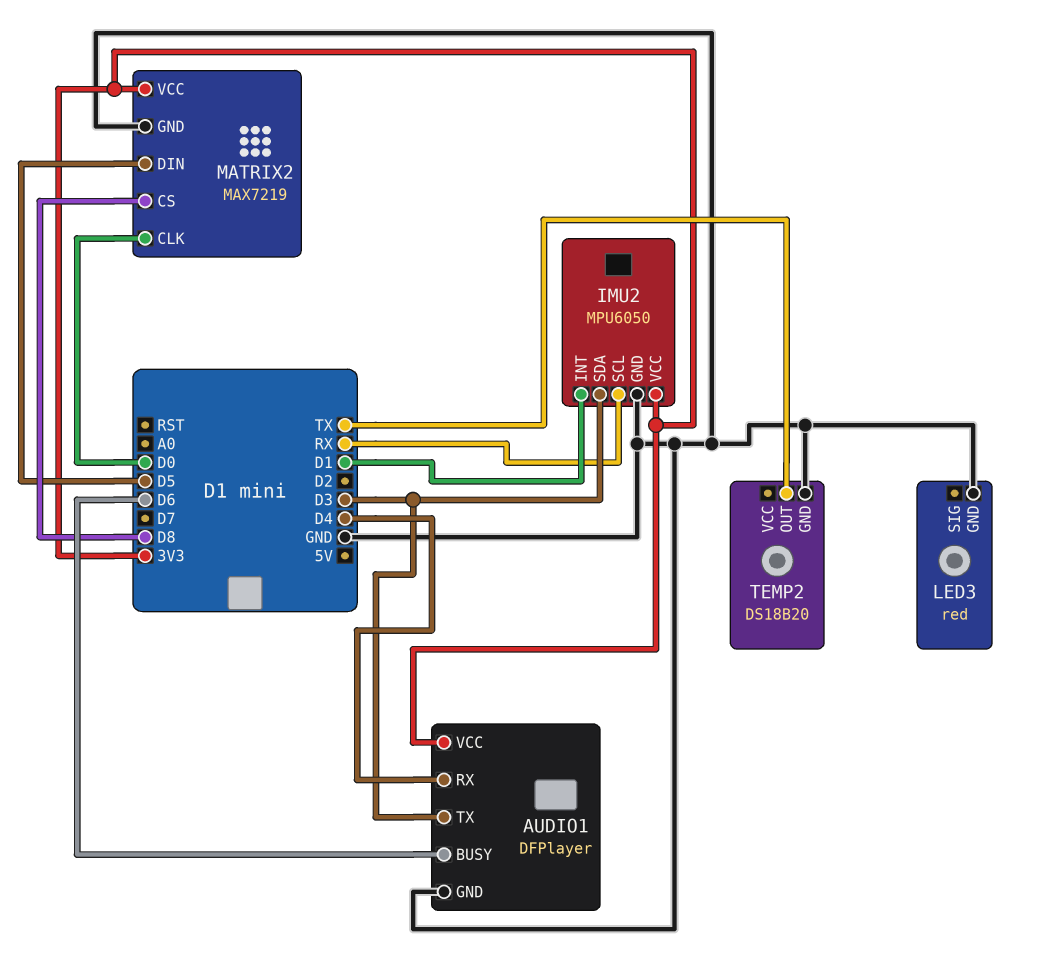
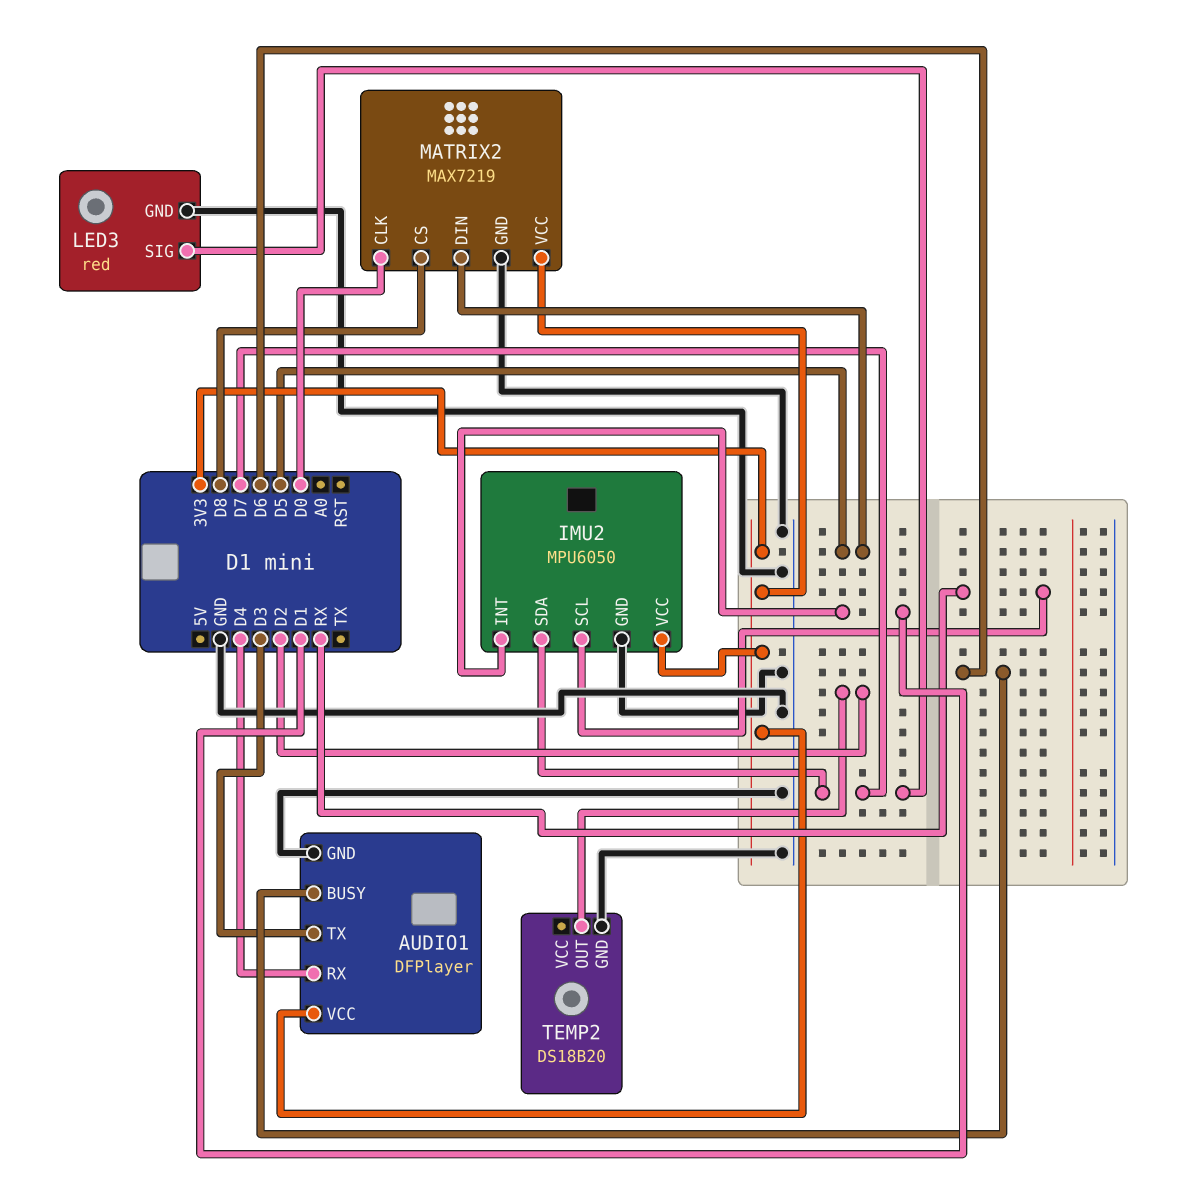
IMU2 pin SDA: D3 -> D7
LED3 pin SIG: none -> D7
TEMP2 pin OUT: TX -> D2

